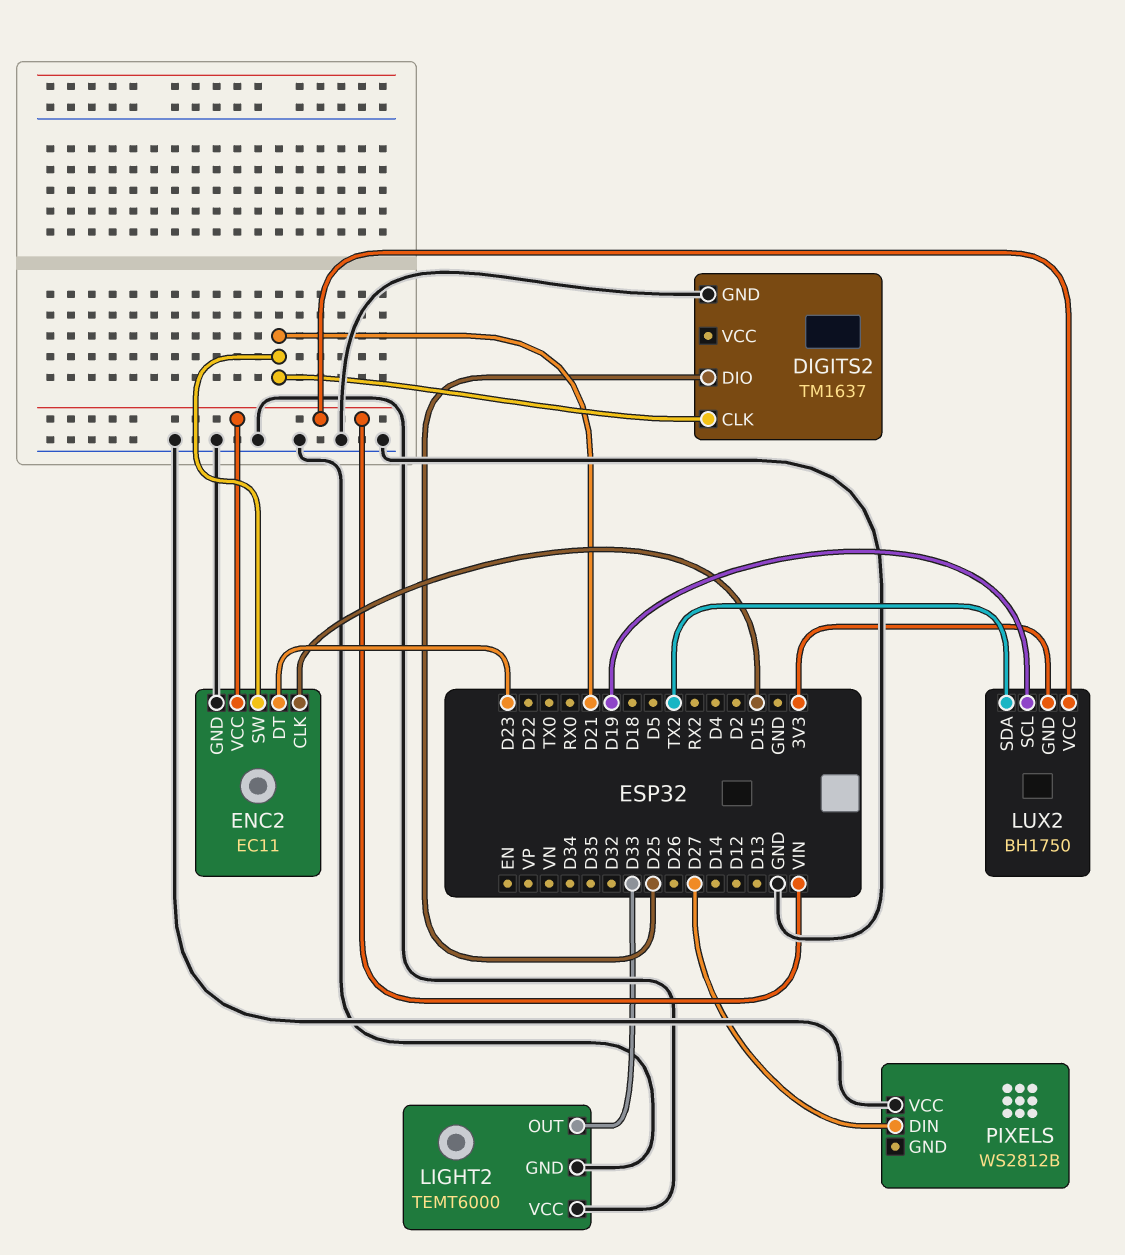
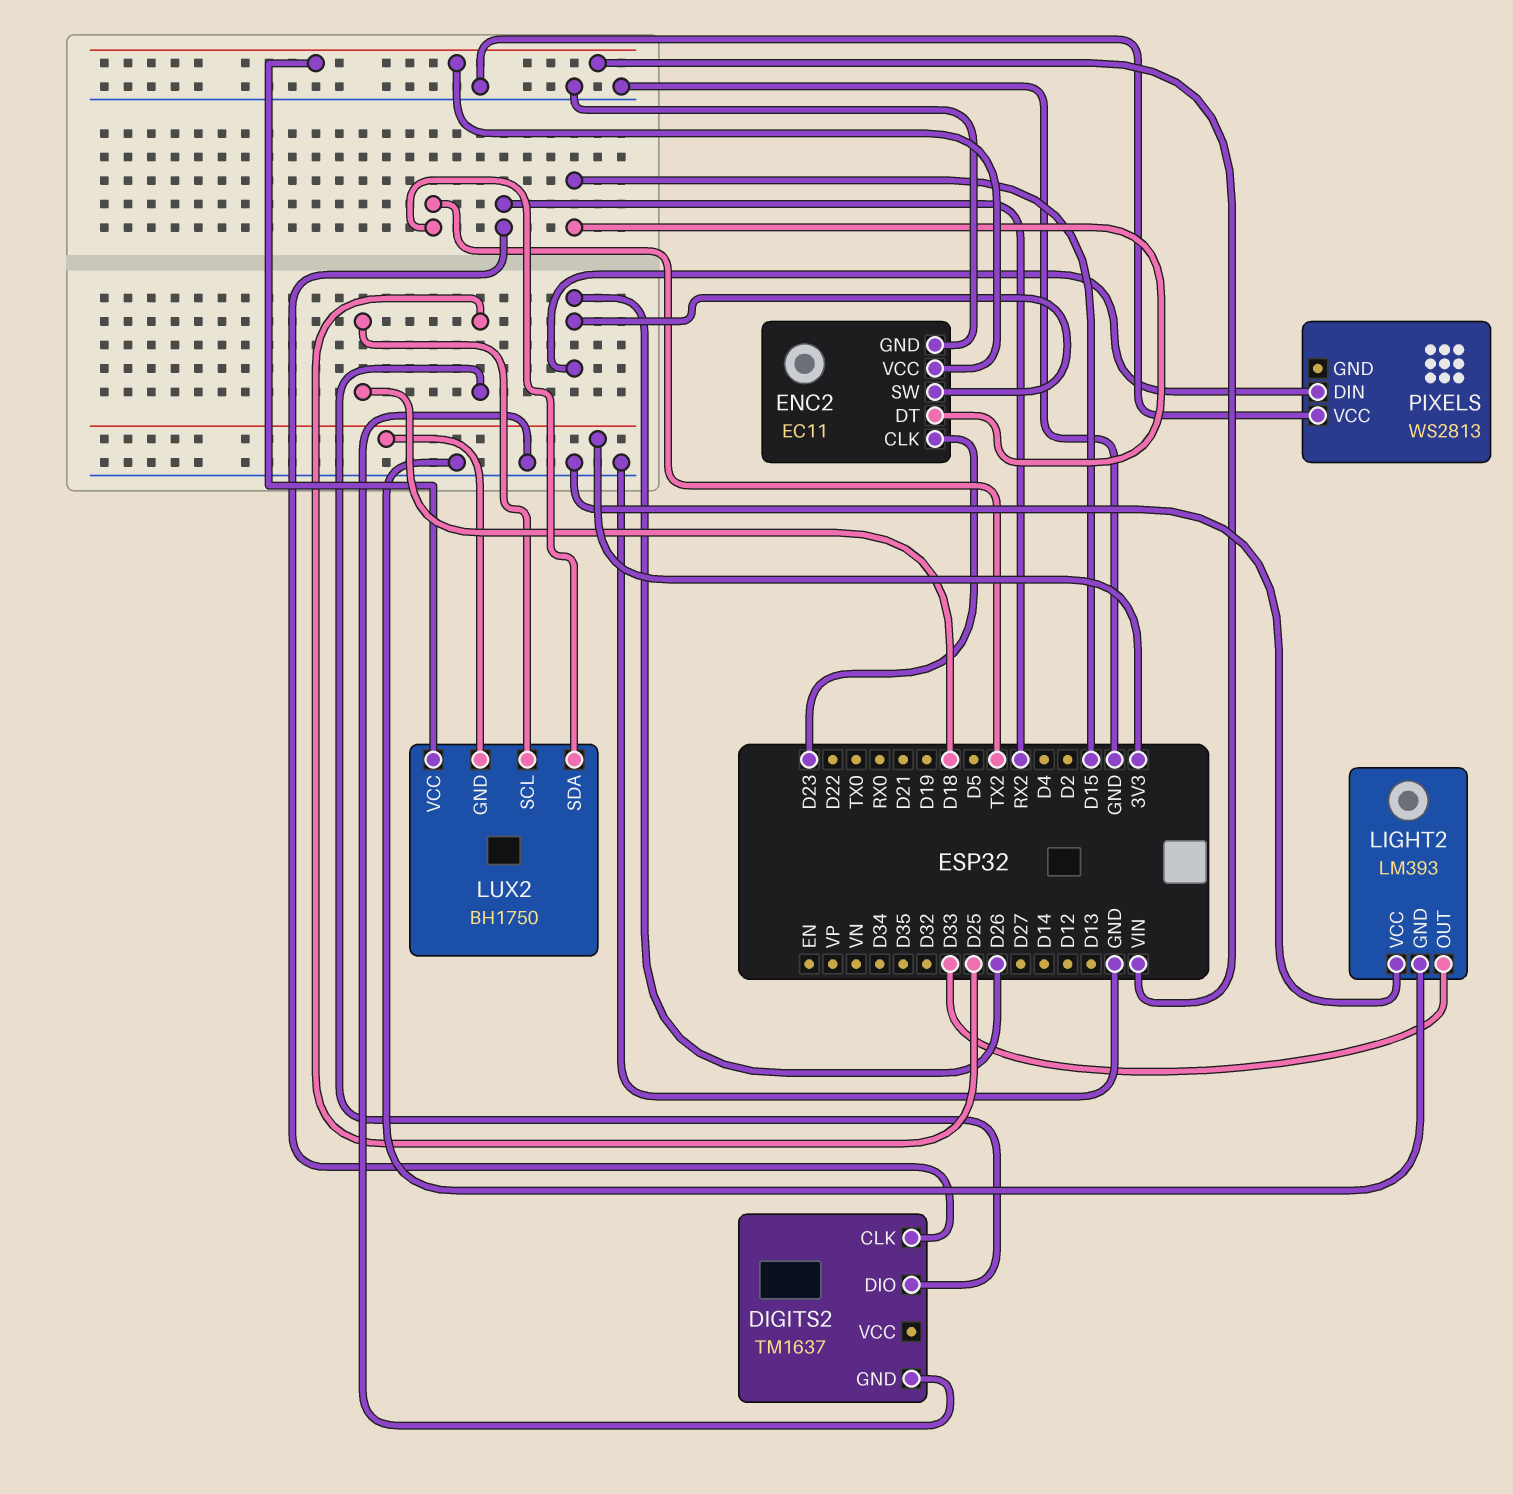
DIGITS2 pin CLK: D21 -> RX2
ENC2 pin CLK: D15 -> D23
ENC2 pin DT: D23 -> D15
ENC2 pin SW: D21 -> D26
LIGHT2: TEMT6000 -> LM393
LUX2 pin SCL: D19 -> D18
PIXELS: WS2812B -> WS2813
PIXELS pin DIN: D27 -> D26

